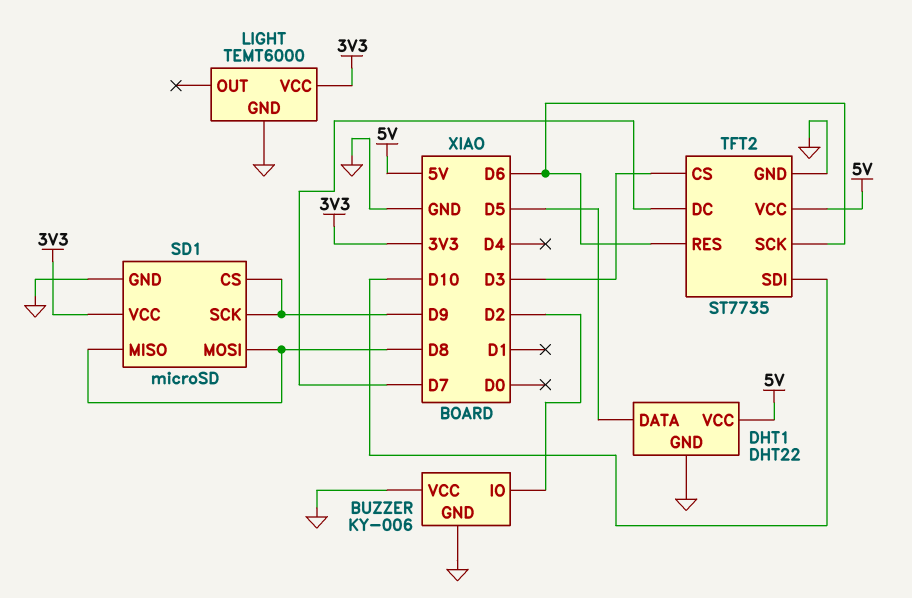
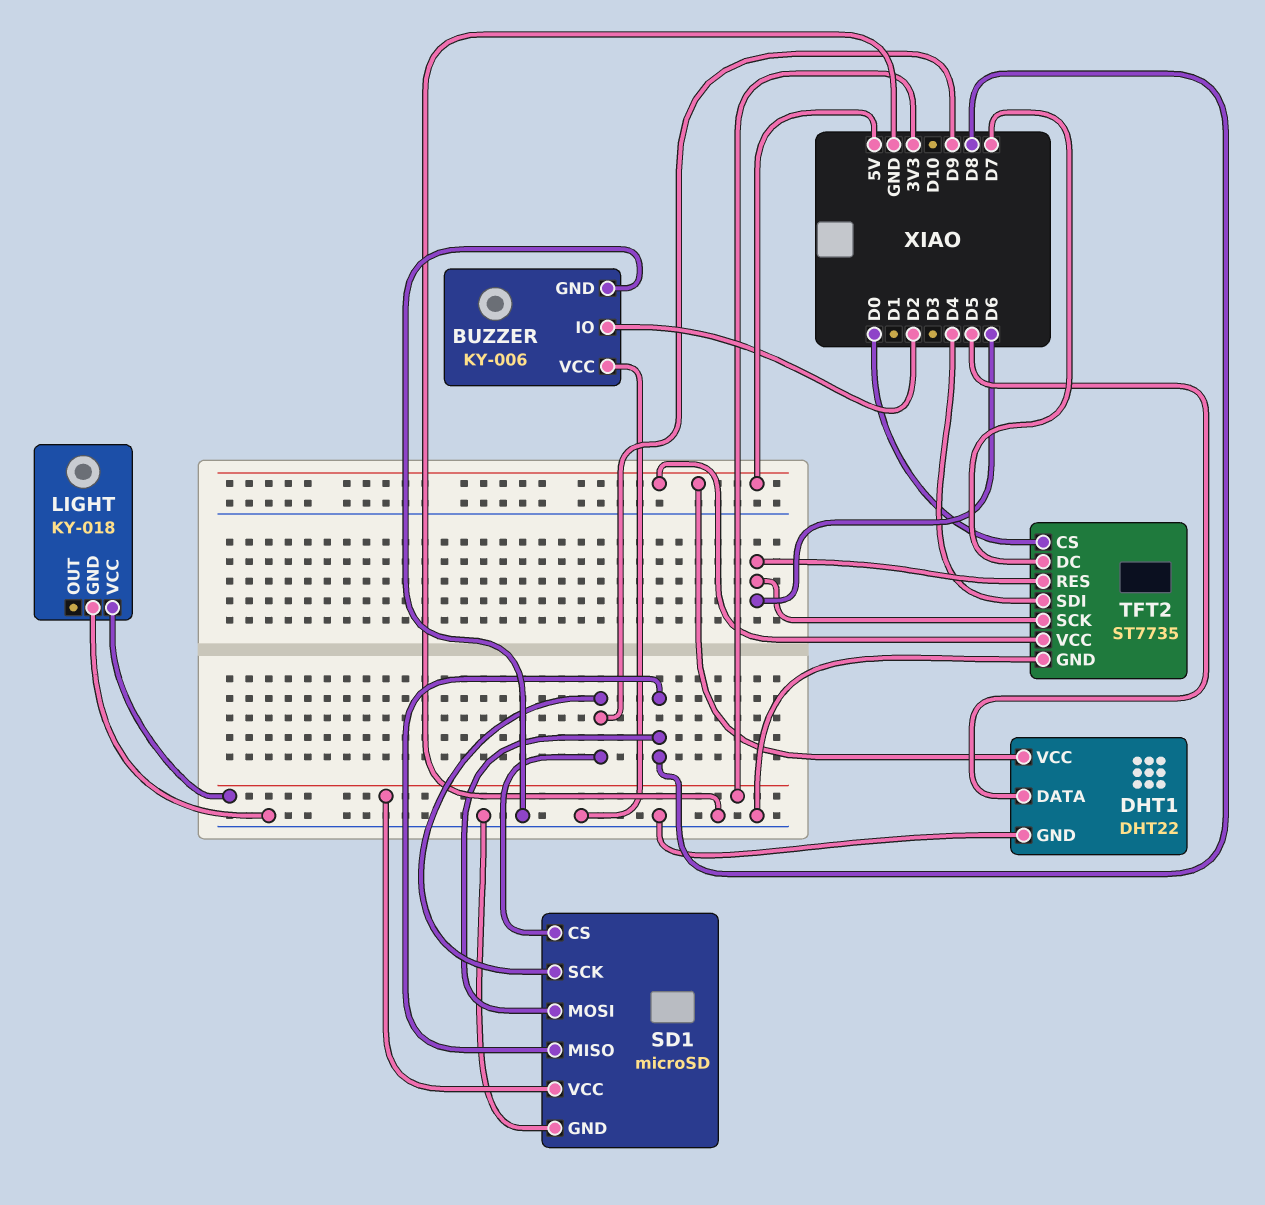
LIGHT: TEMT6000 -> KY-018
TFT2 pin CS: D3 -> D0
TFT2 pin SDI: D10 -> D4

